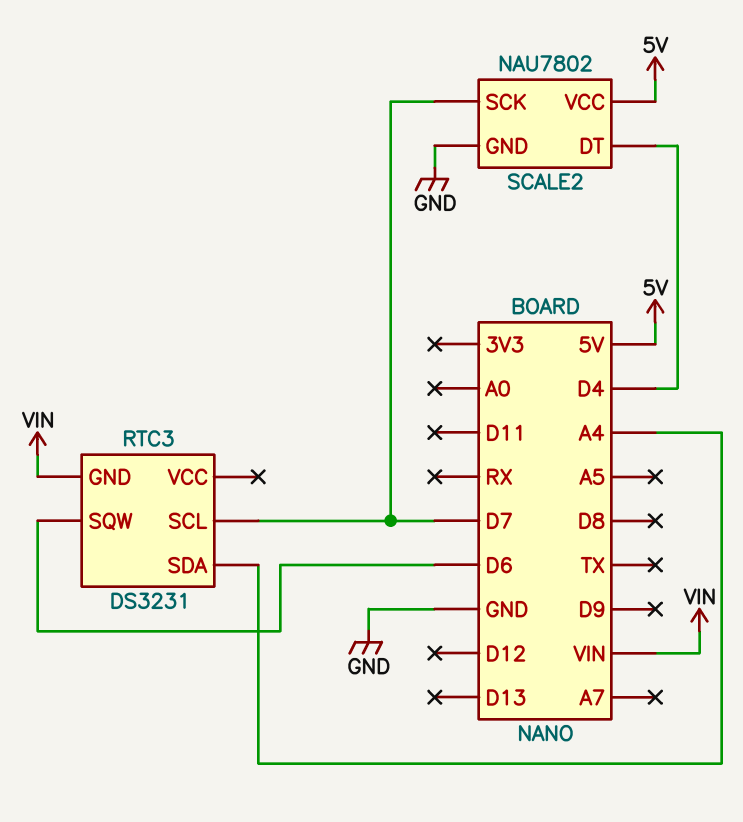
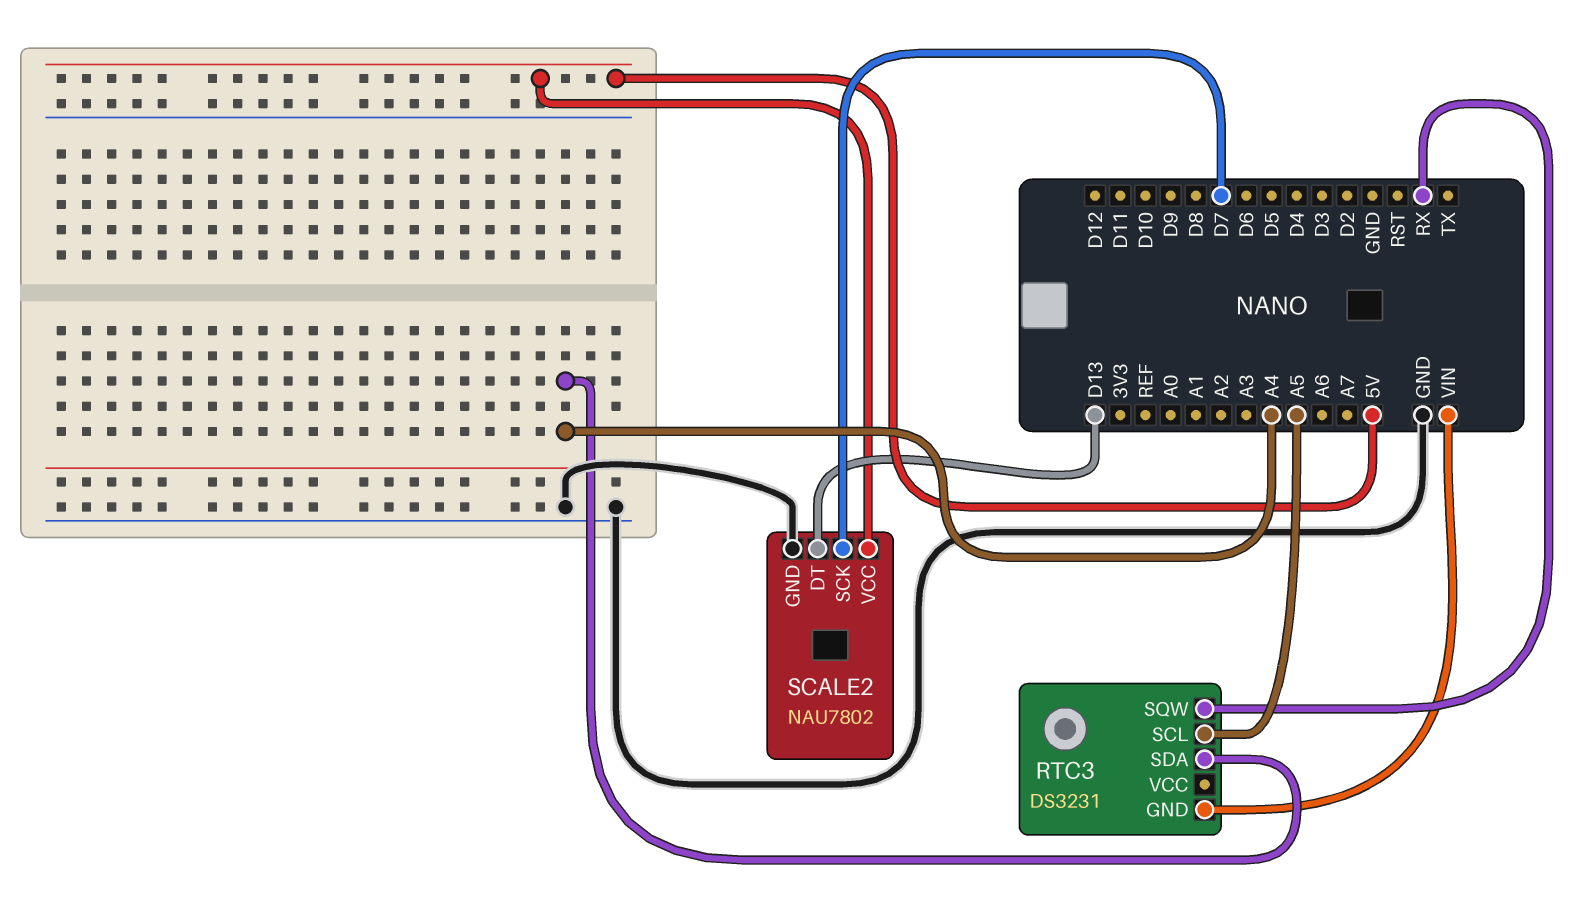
RTC3 pin SCL: D7 -> A5
RTC3 pin SQW: D6 -> RX
SCALE2 pin DT: D4 -> D13

